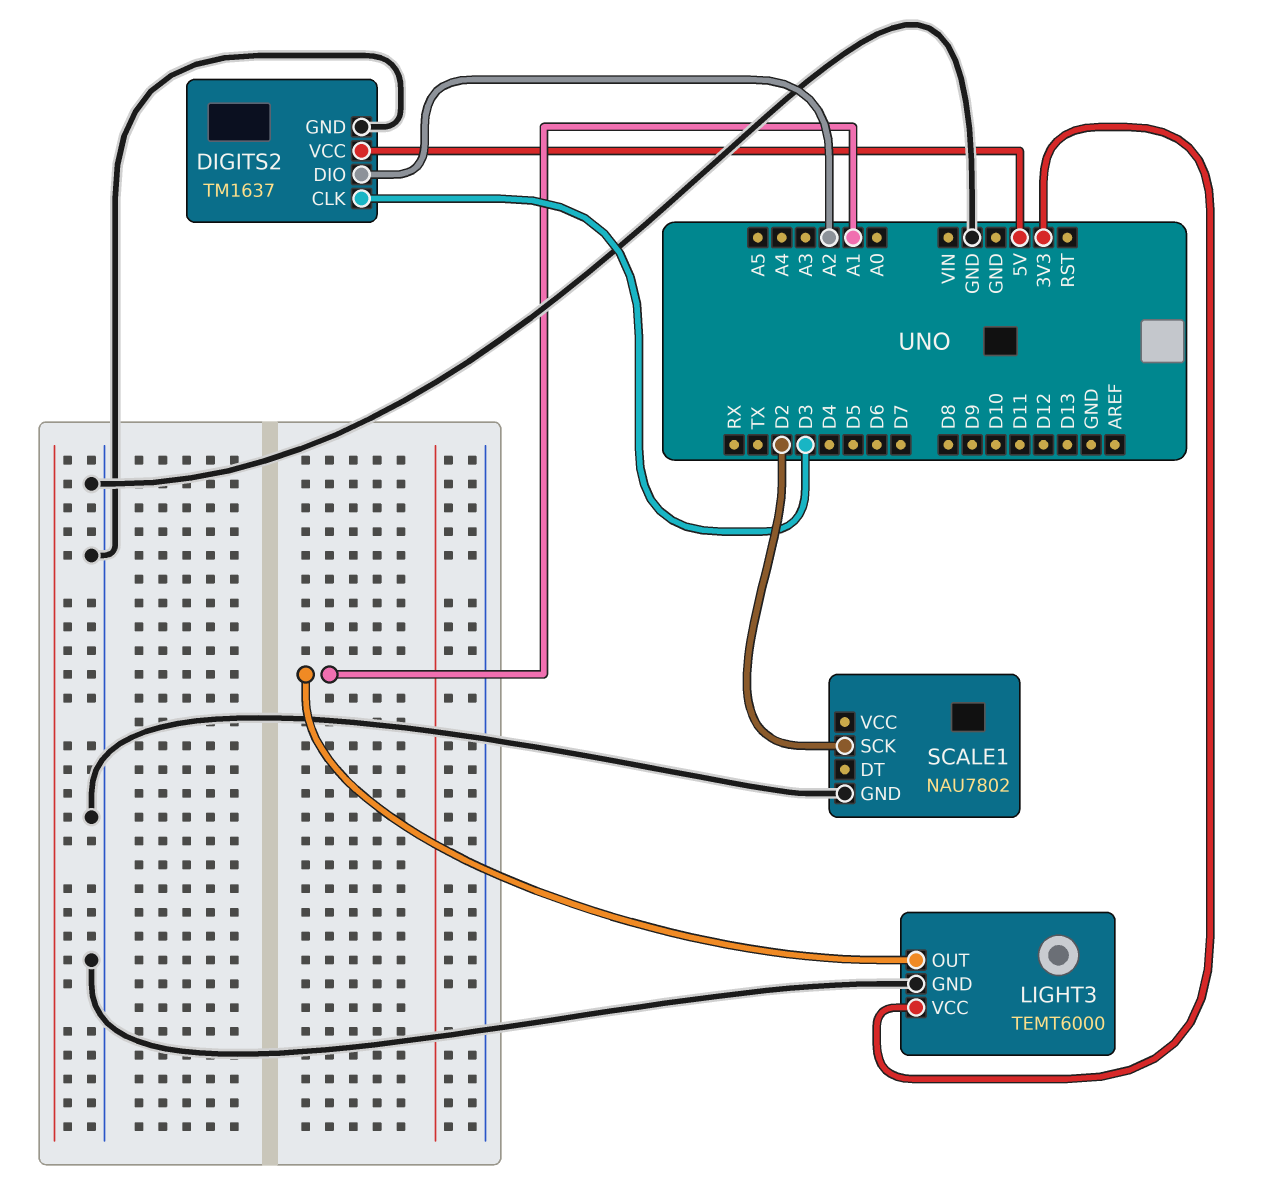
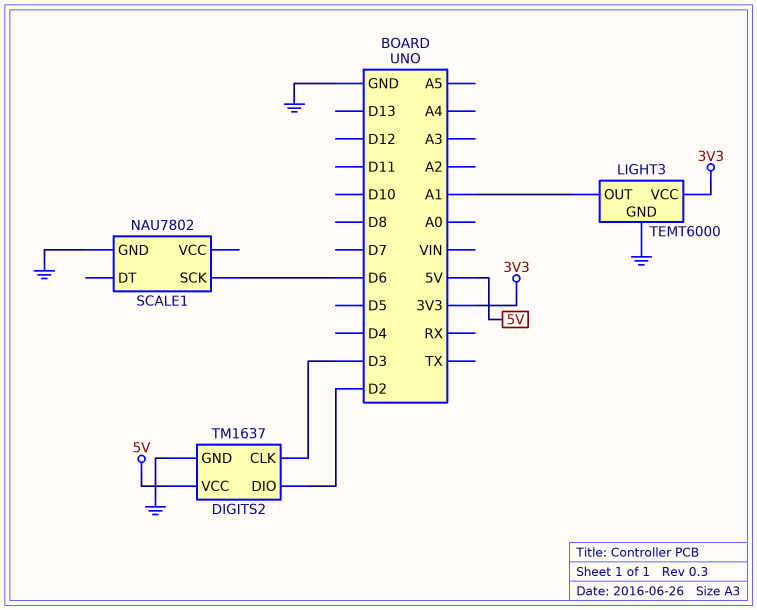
DIGITS2 pin DIO: A2 -> D2
SCALE1 pin SCK: D2 -> D6

